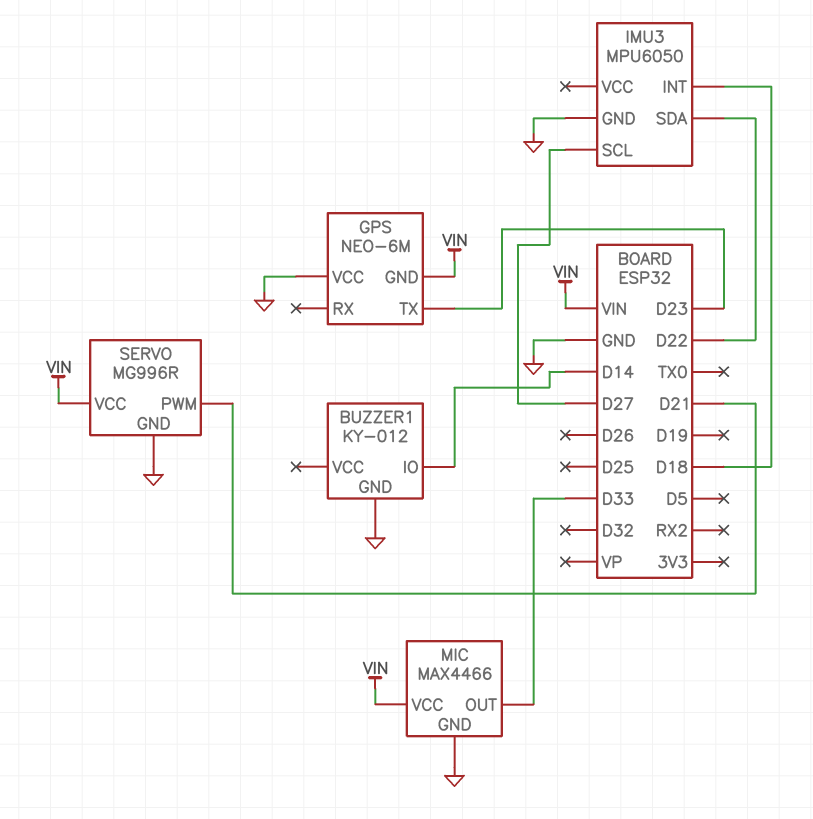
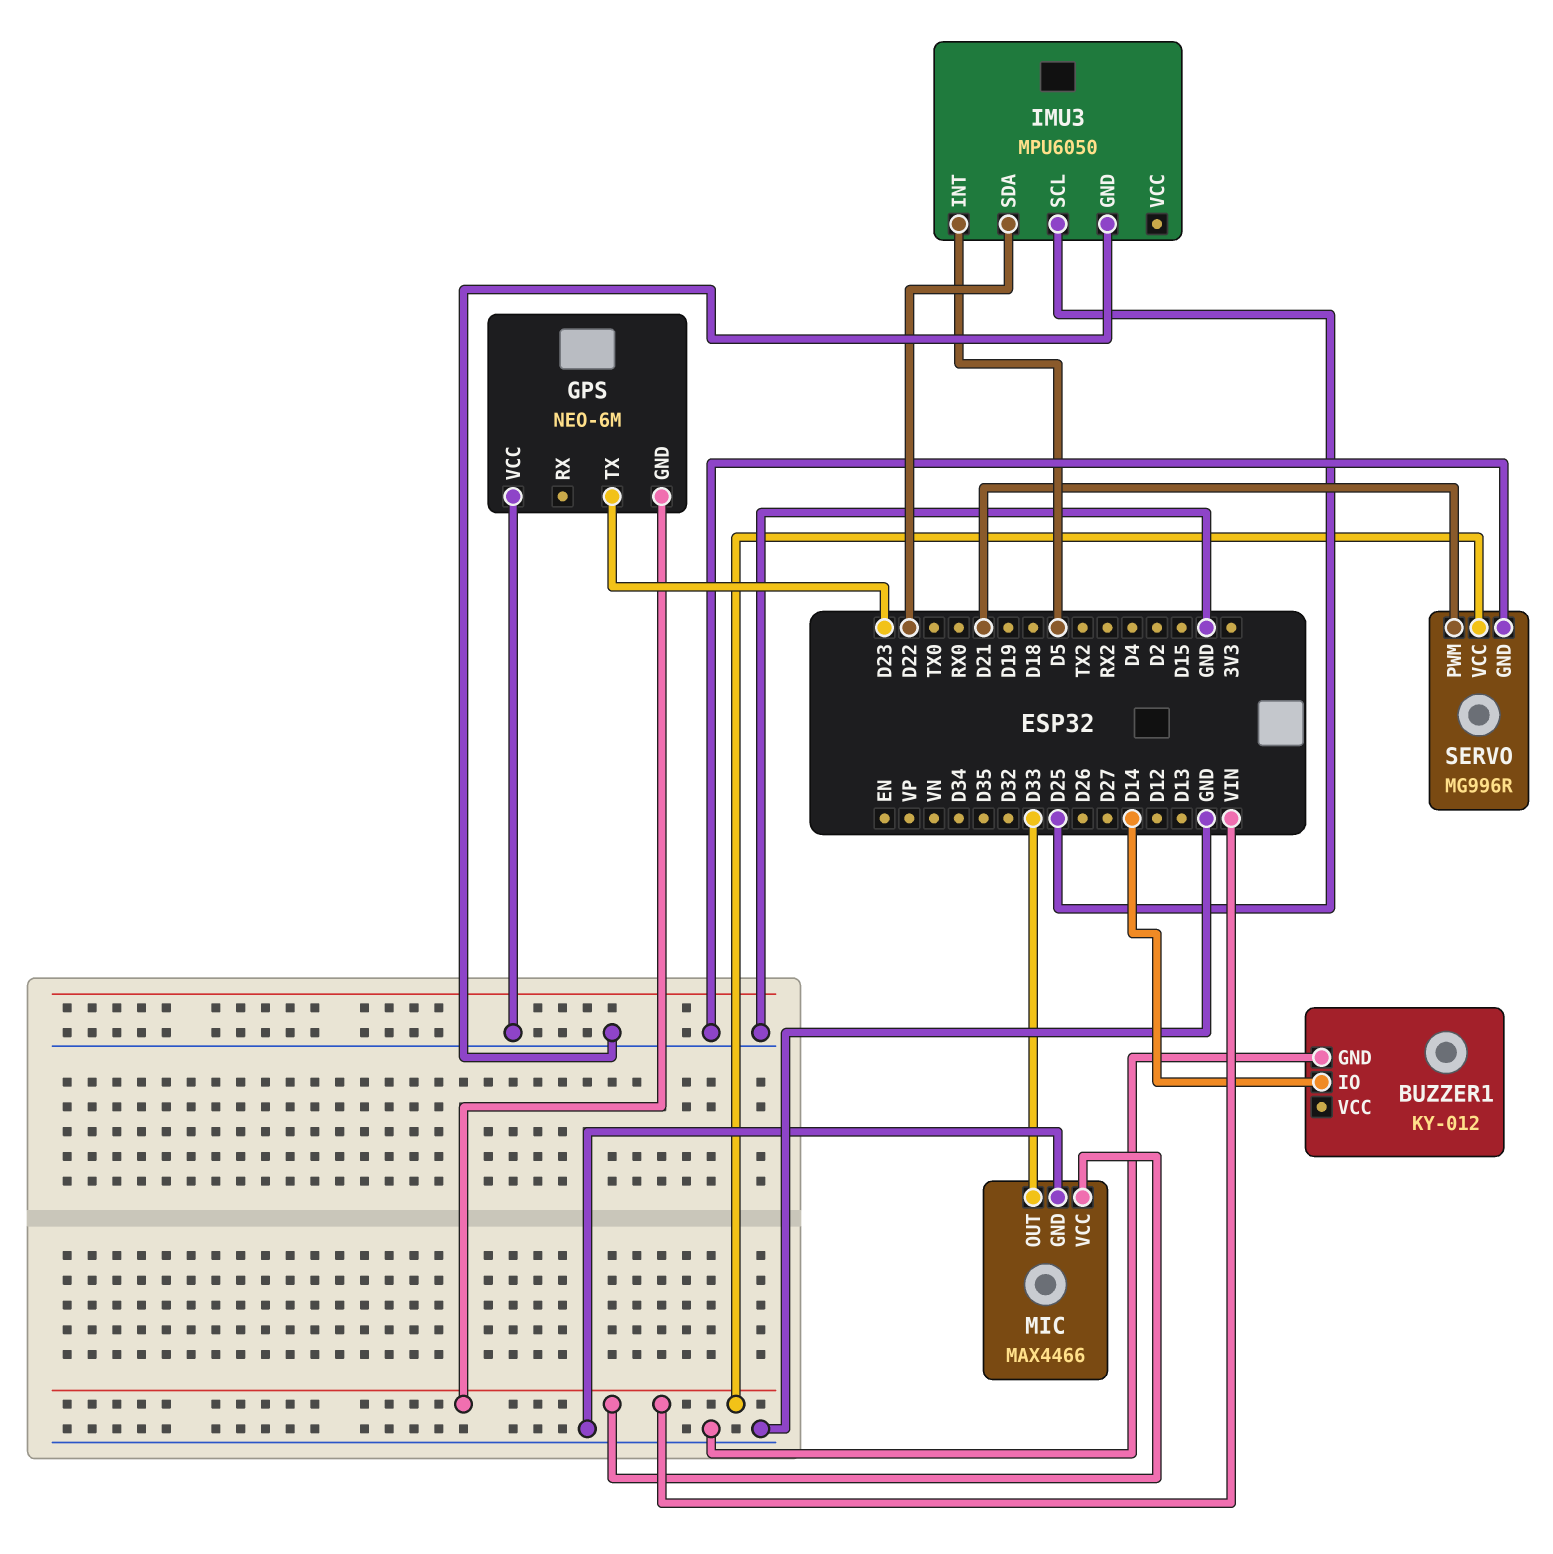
IMU3 pin INT: D18 -> D5
IMU3 pin SCL: D27 -> D25

